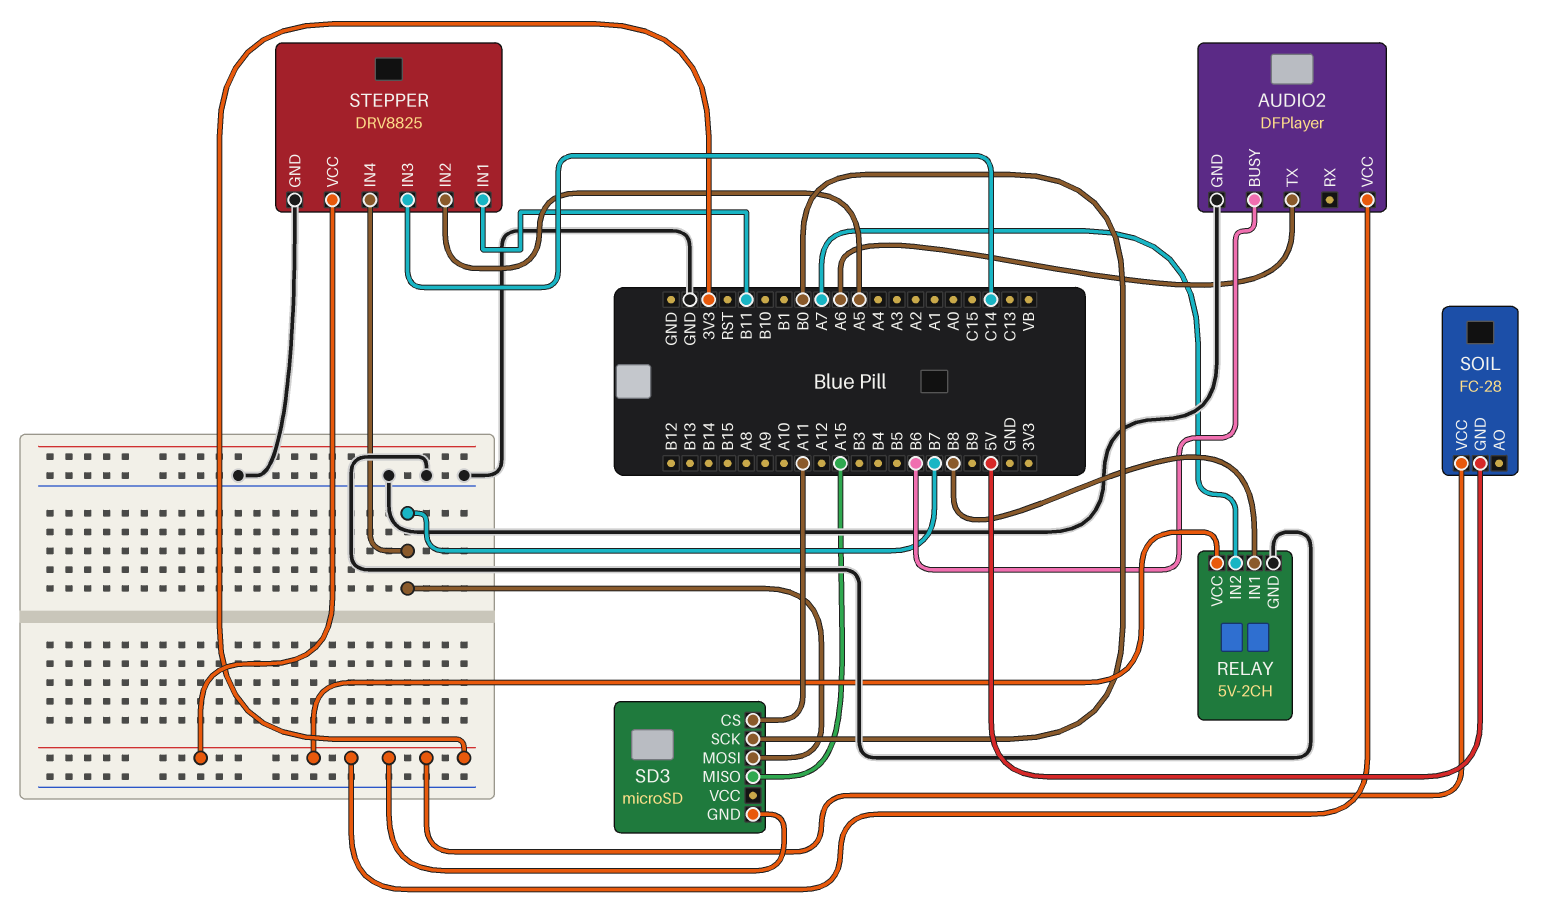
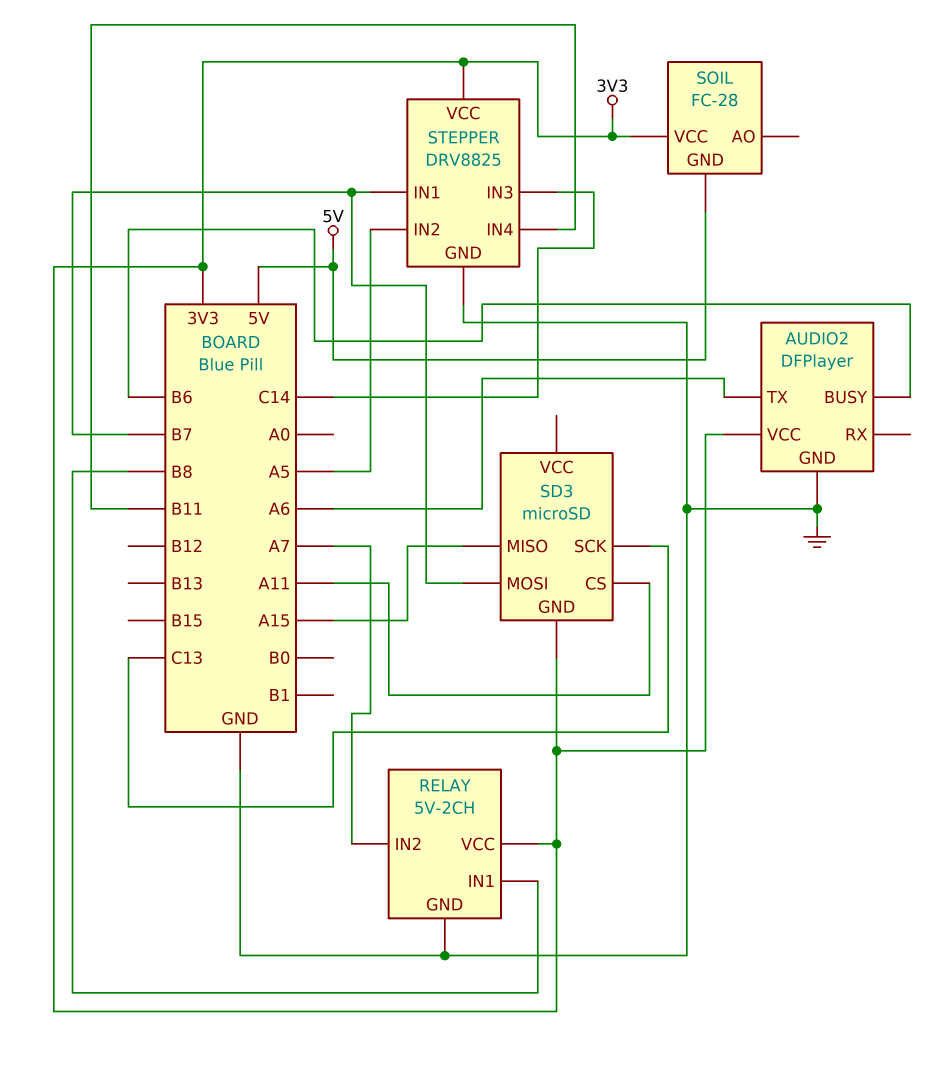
SD3 pin SCK: B0 -> C13
STEPPER pin IN1: B11 -> B7
STEPPER pin IN4: B7 -> B11

